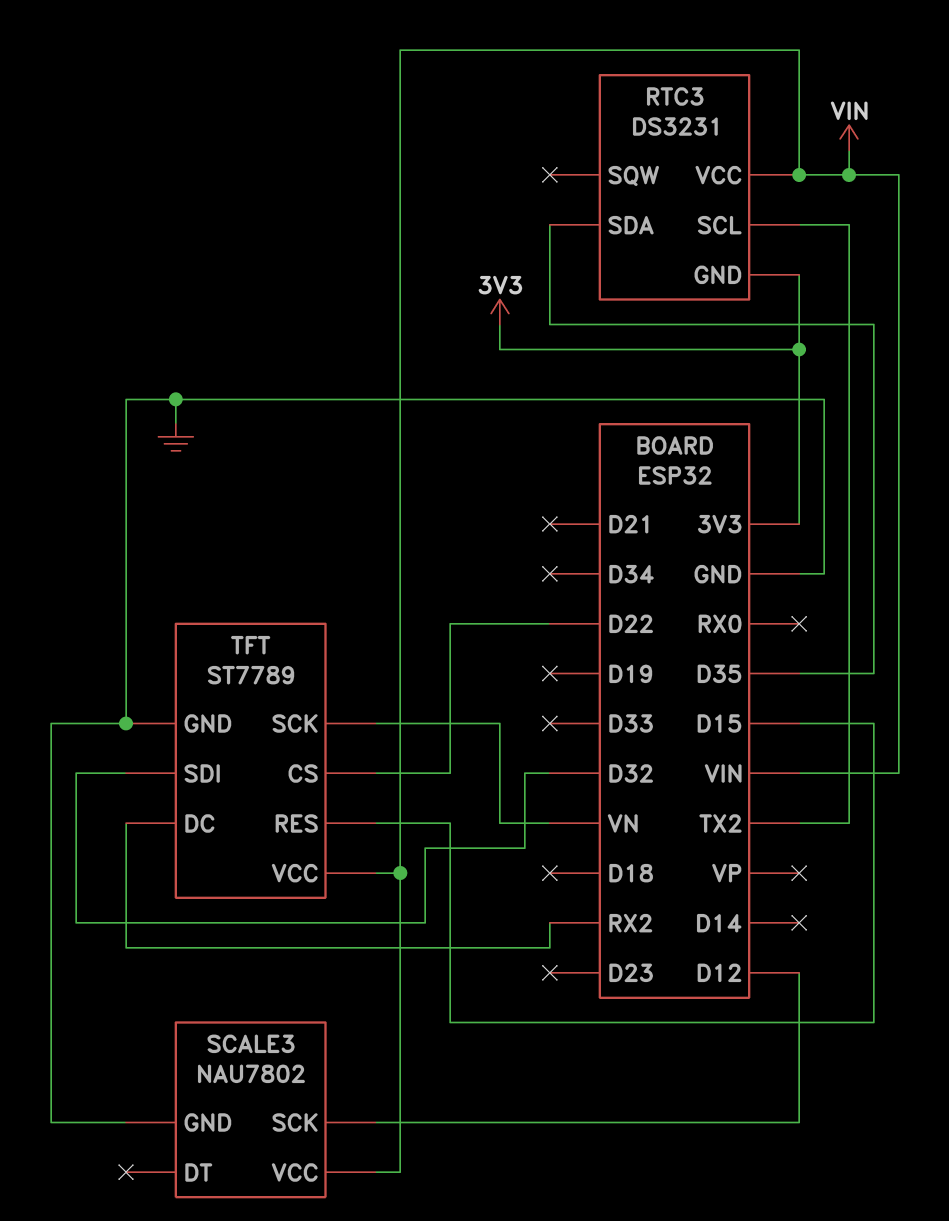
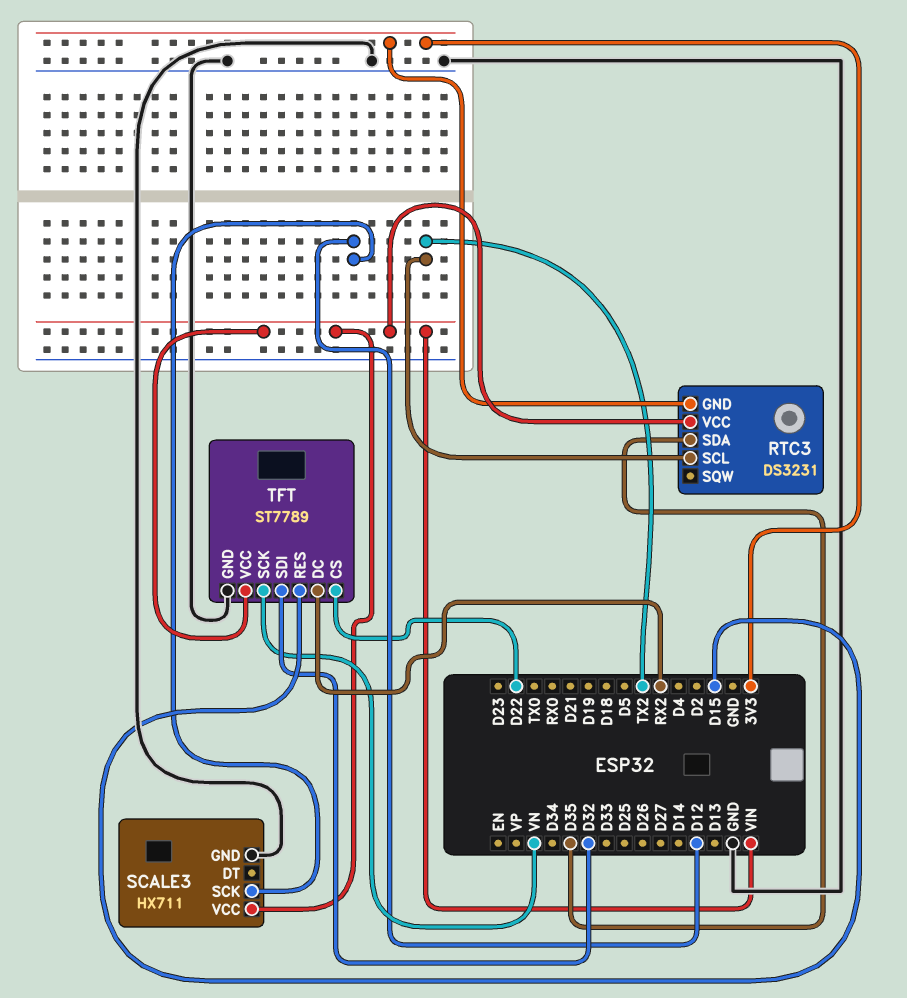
SCALE3: NAU7802 -> HX711

